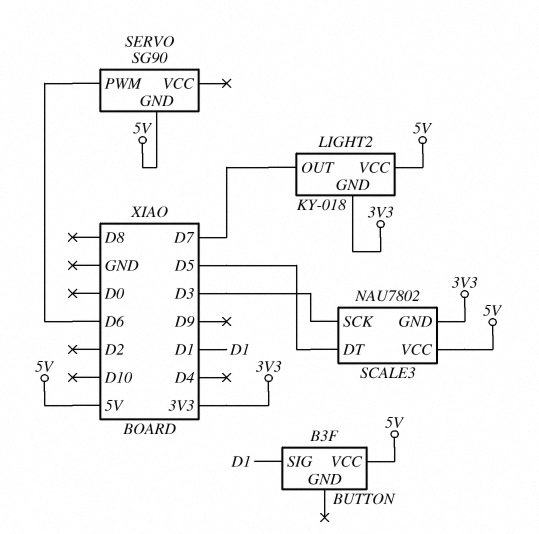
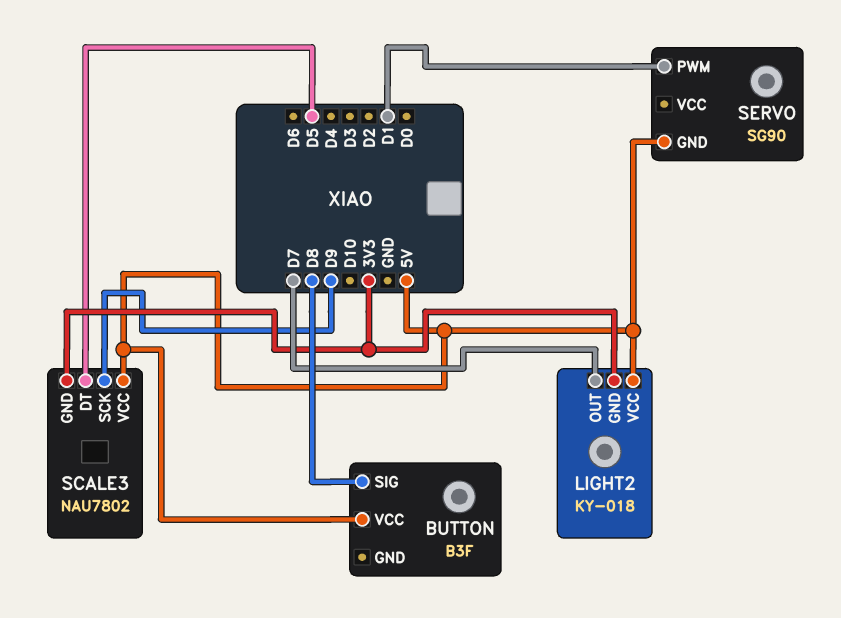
BUTTON pin SIG: D1 -> D8
SCALE3 pin SCK: D3 -> D9
SERVO pin PWM: D6 -> D1

